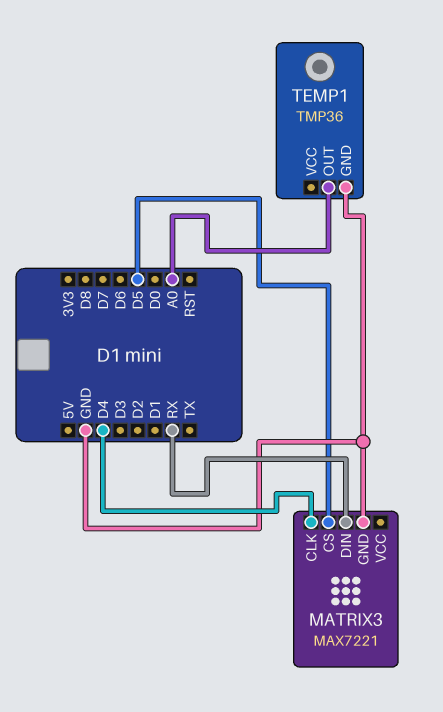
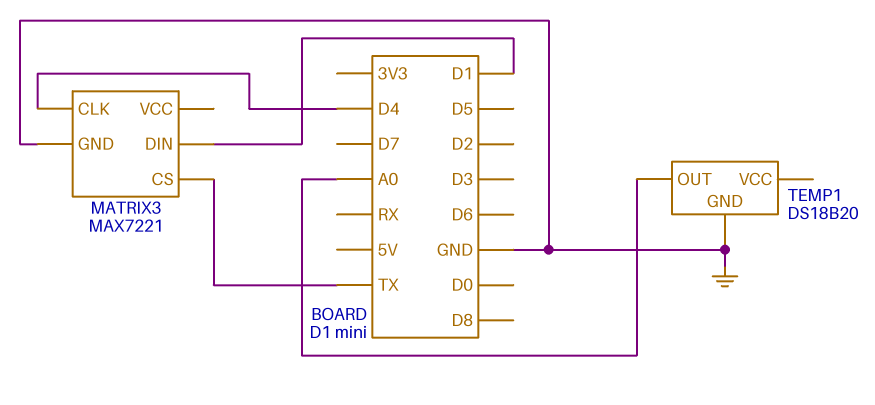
MATRIX3 pin CS: D5 -> TX
MATRIX3 pin DIN: RX -> D1
TEMP1: TMP36 -> DS18B20

